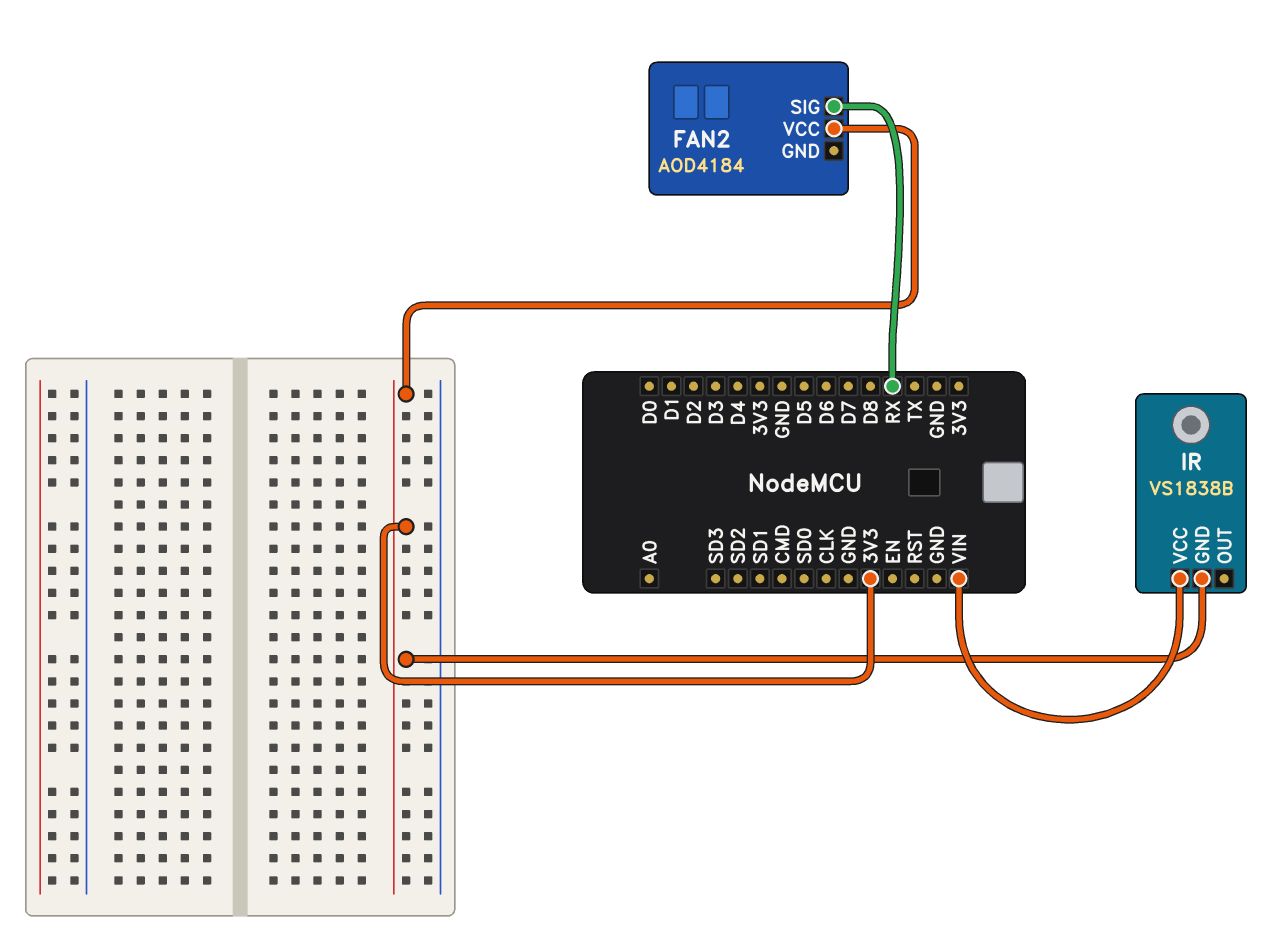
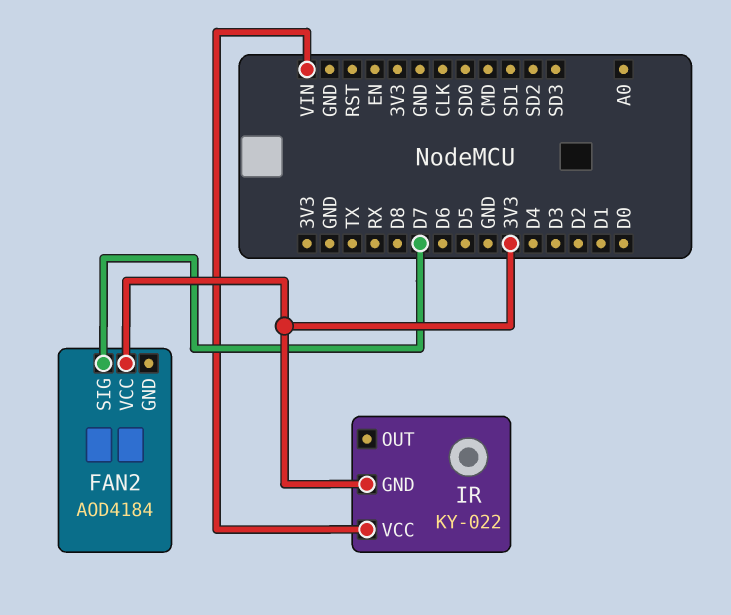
FAN2 pin SIG: RX -> D7
IR: VS1838B -> KY-022

